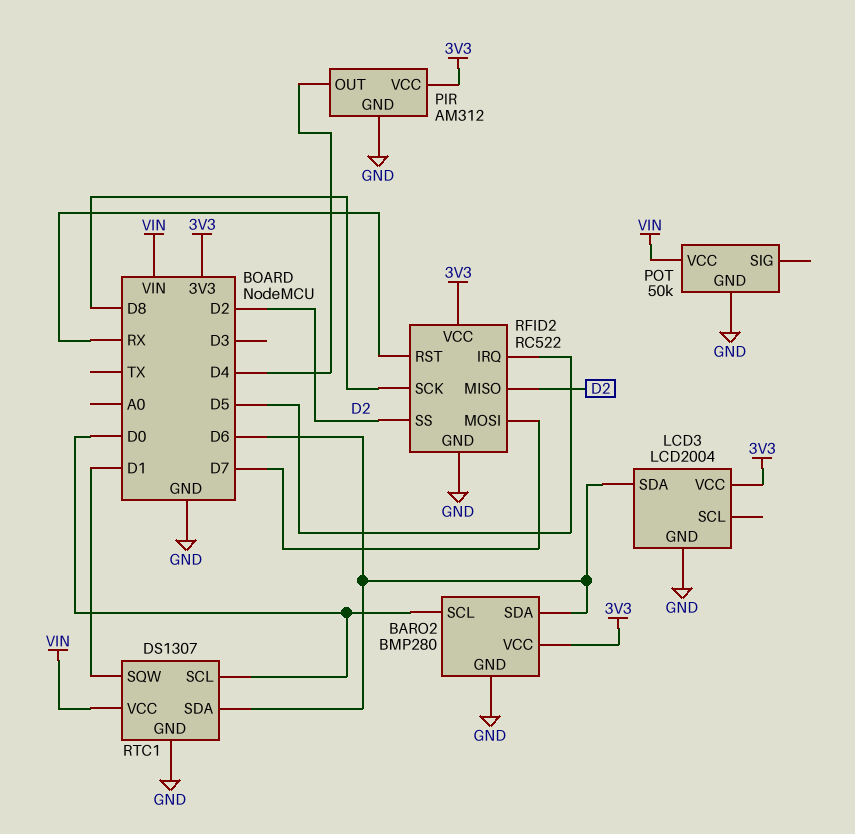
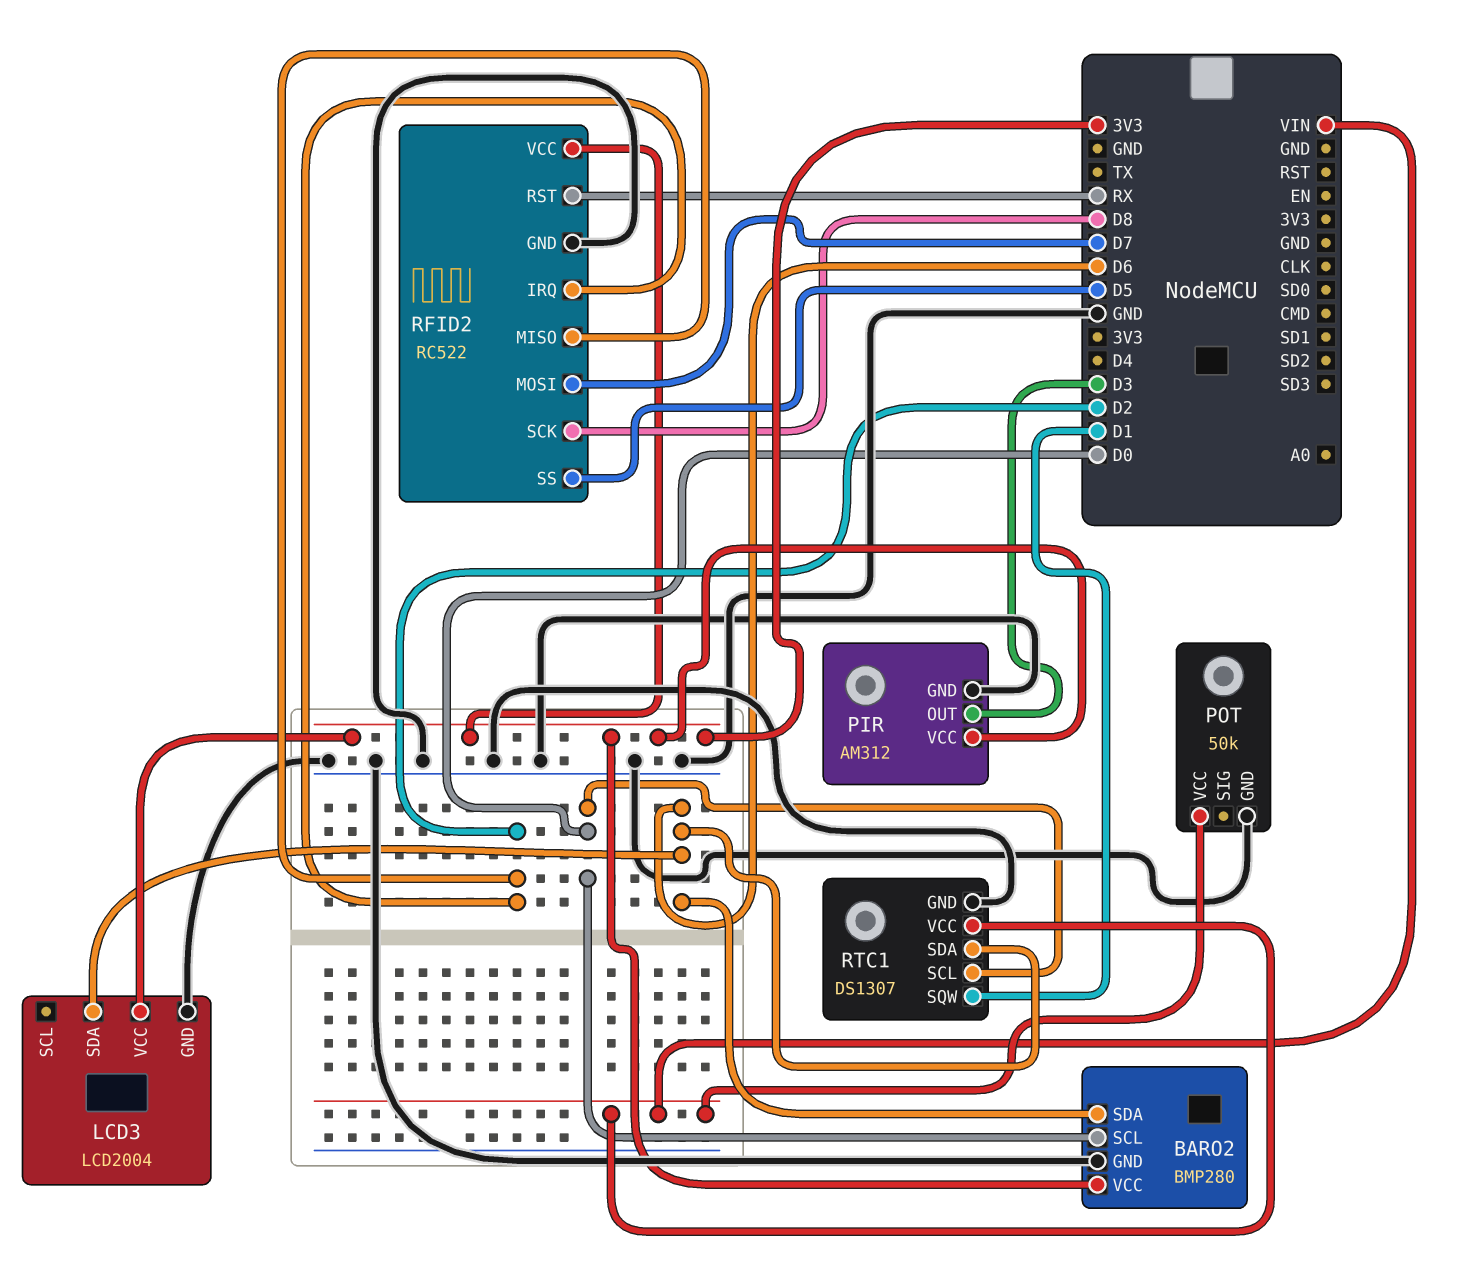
PIR pin OUT: D4 -> D3
RFID2 pin IRQ: D5 -> D2
RFID2 pin SS: D2 -> D5

